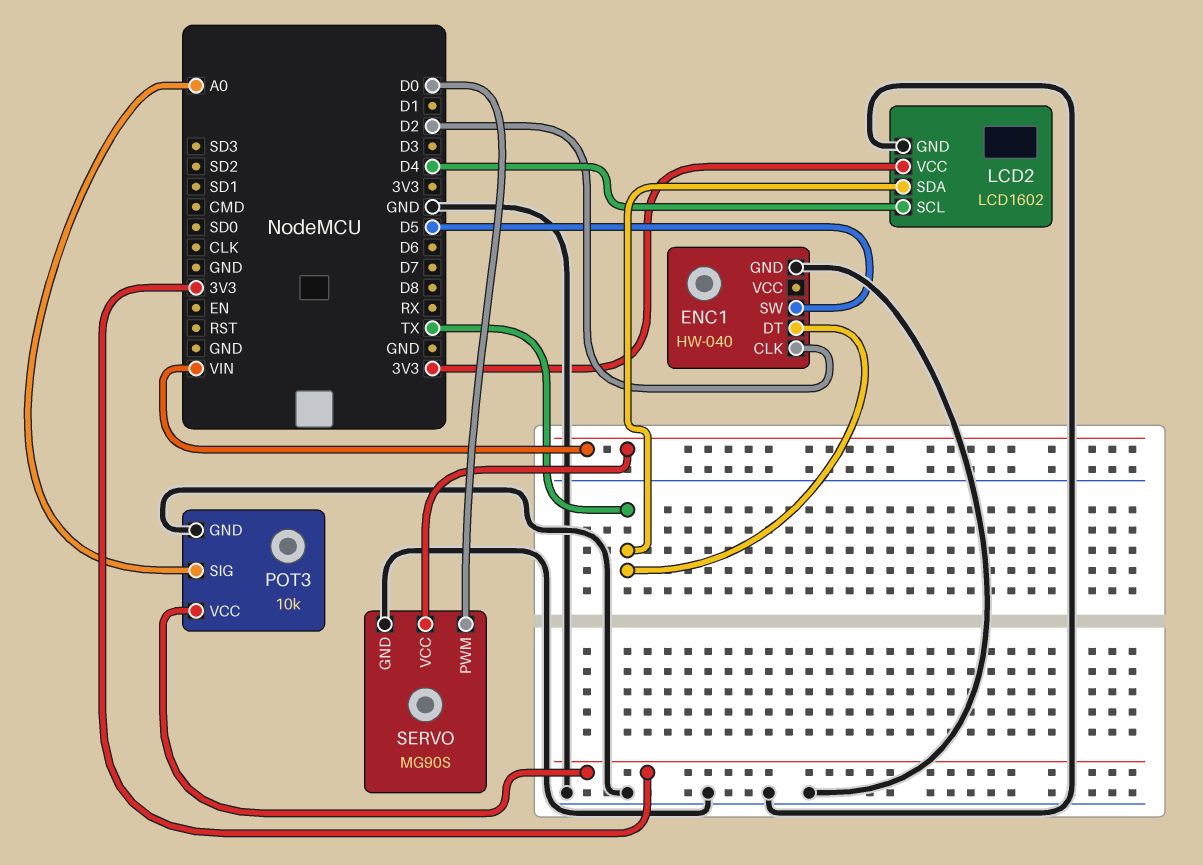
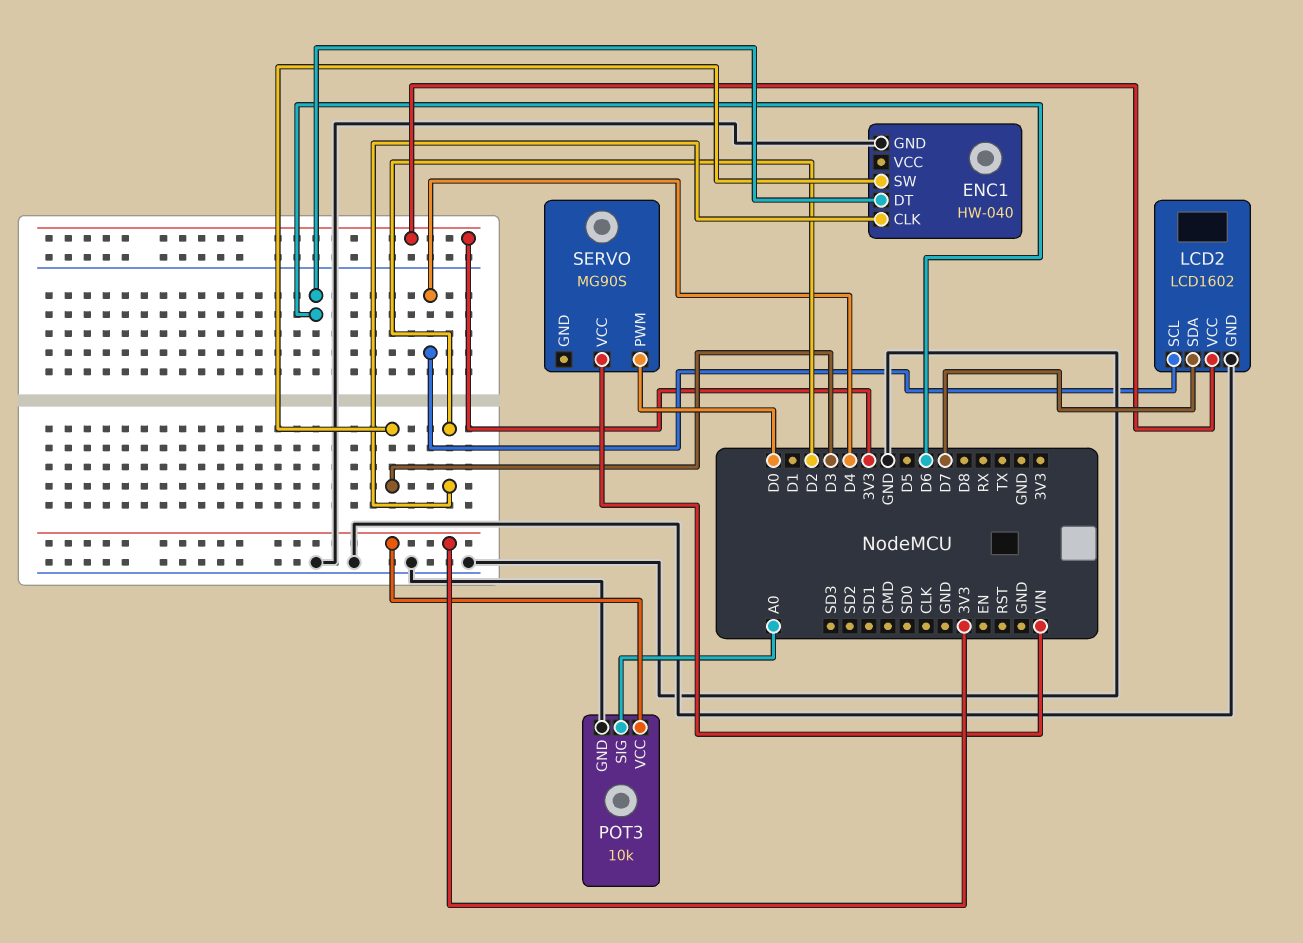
ENC1 pin DT: TX -> D6
ENC1 pin SW: D5 -> D3
LCD2 pin SDA: TX -> D7
SERVO pin GND: GND -> none

